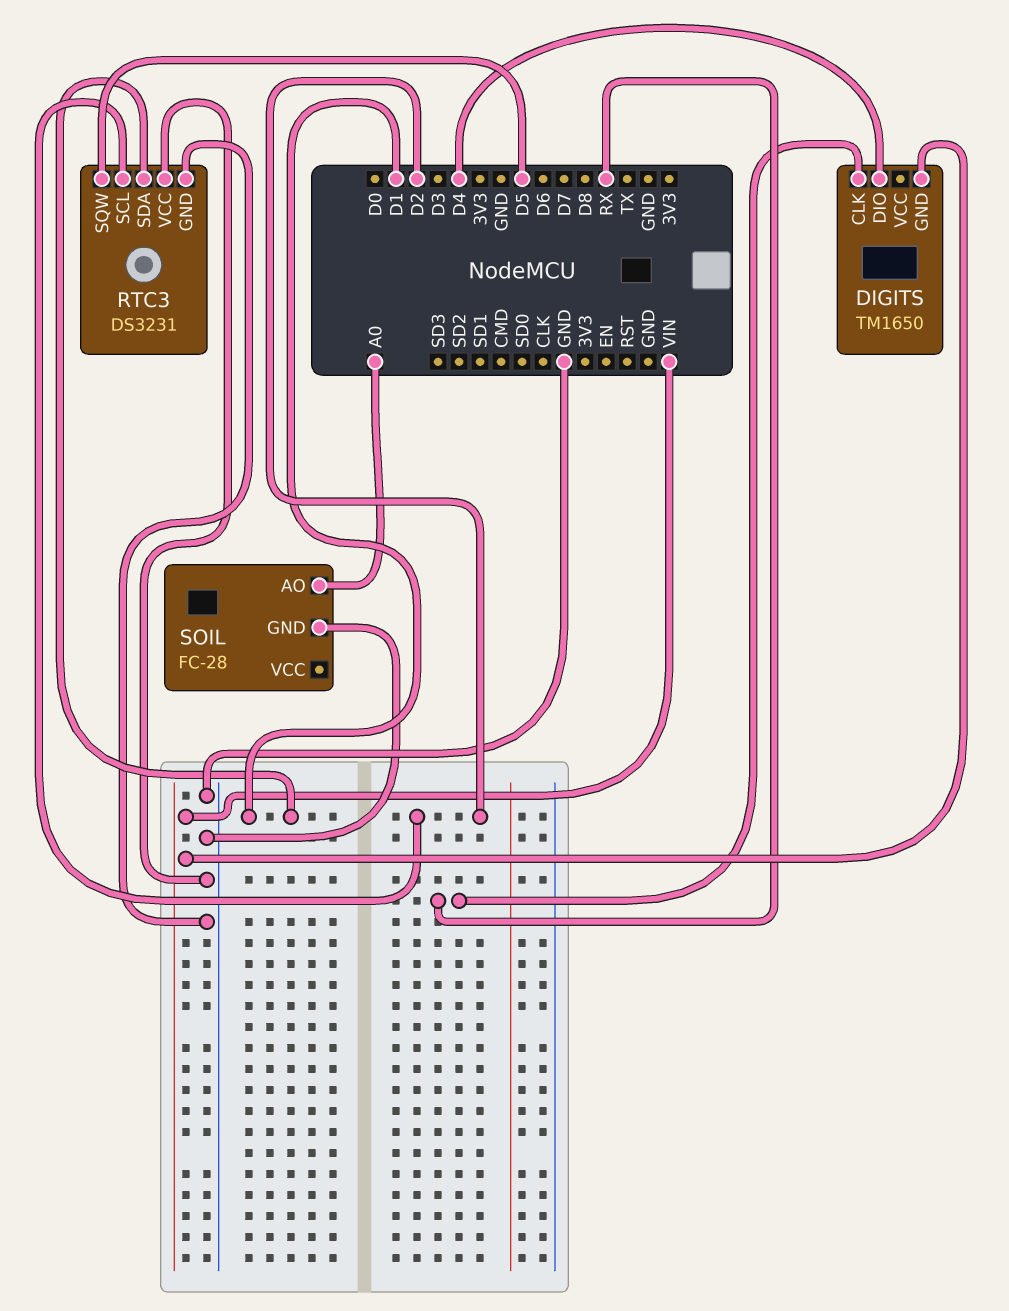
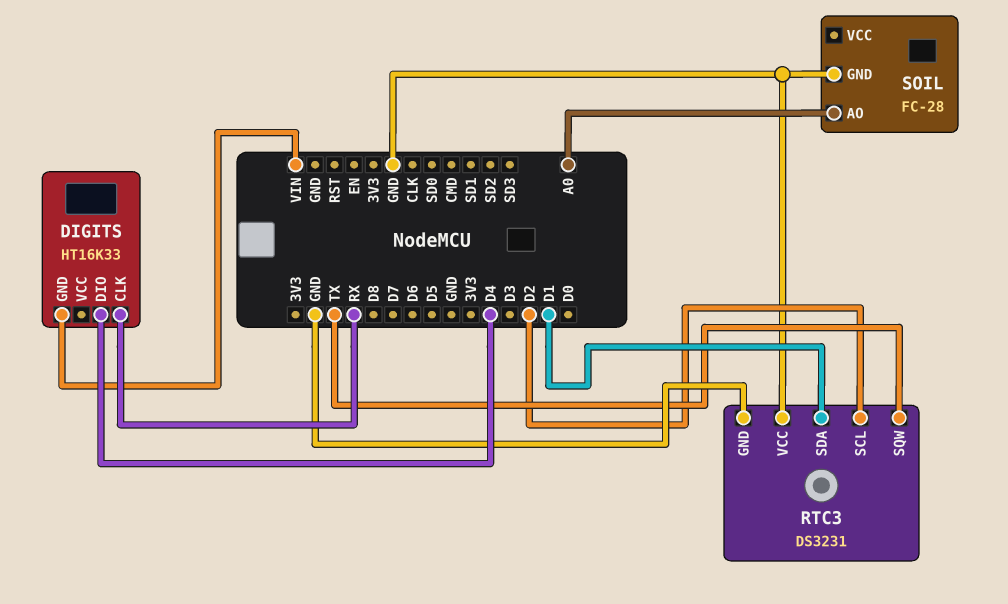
DIGITS: TM1650 -> HT16K33
RTC3 pin SQW: D5 -> TX

